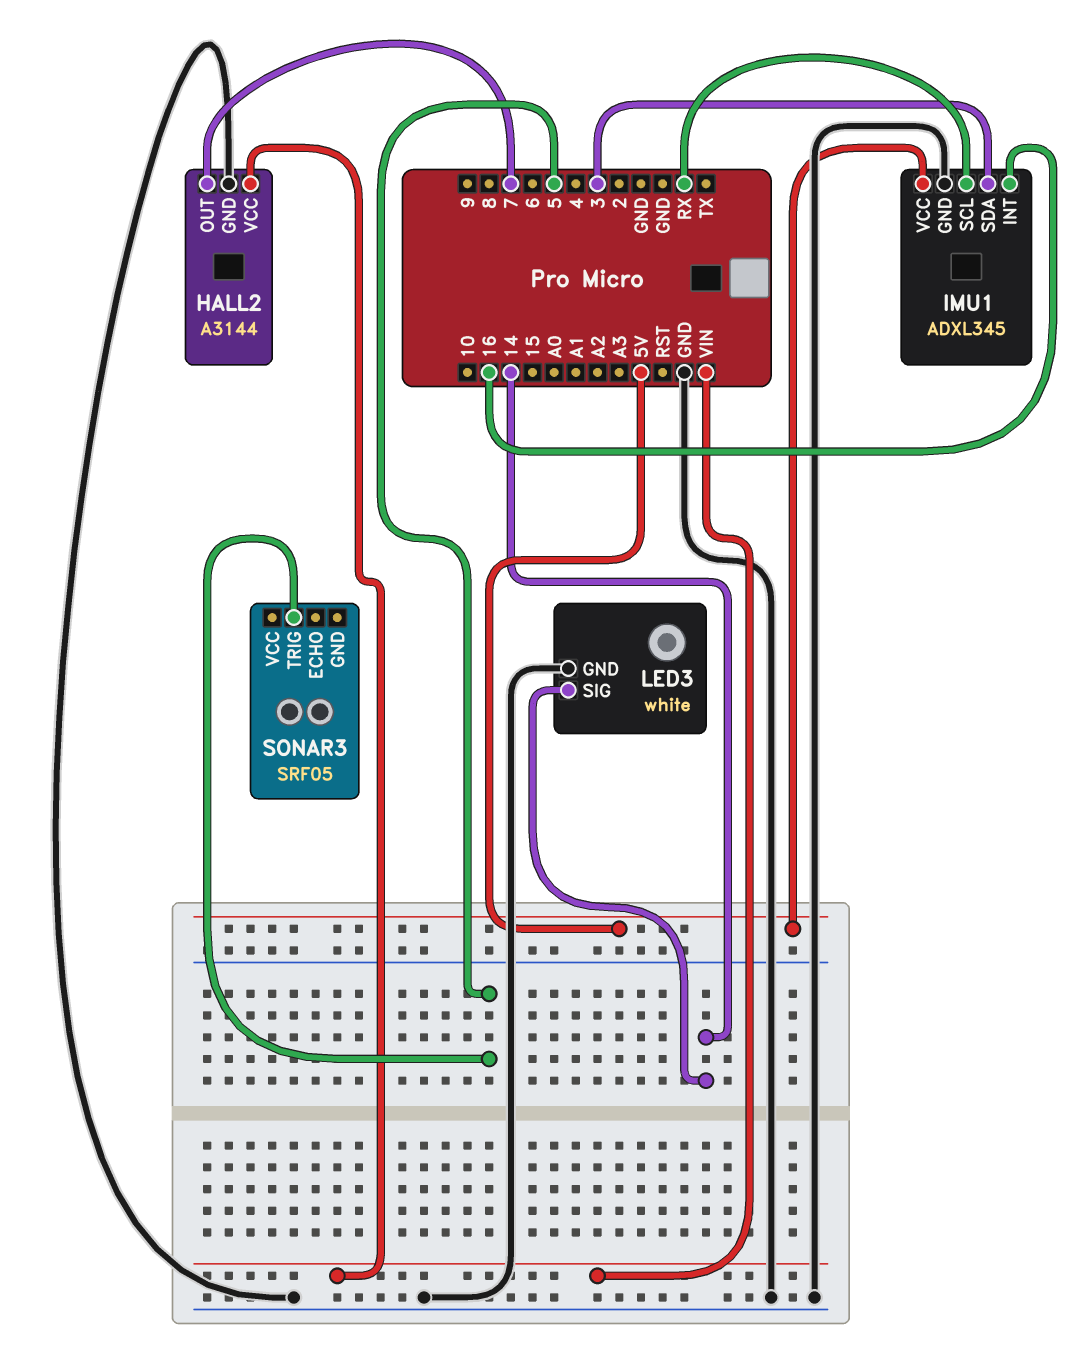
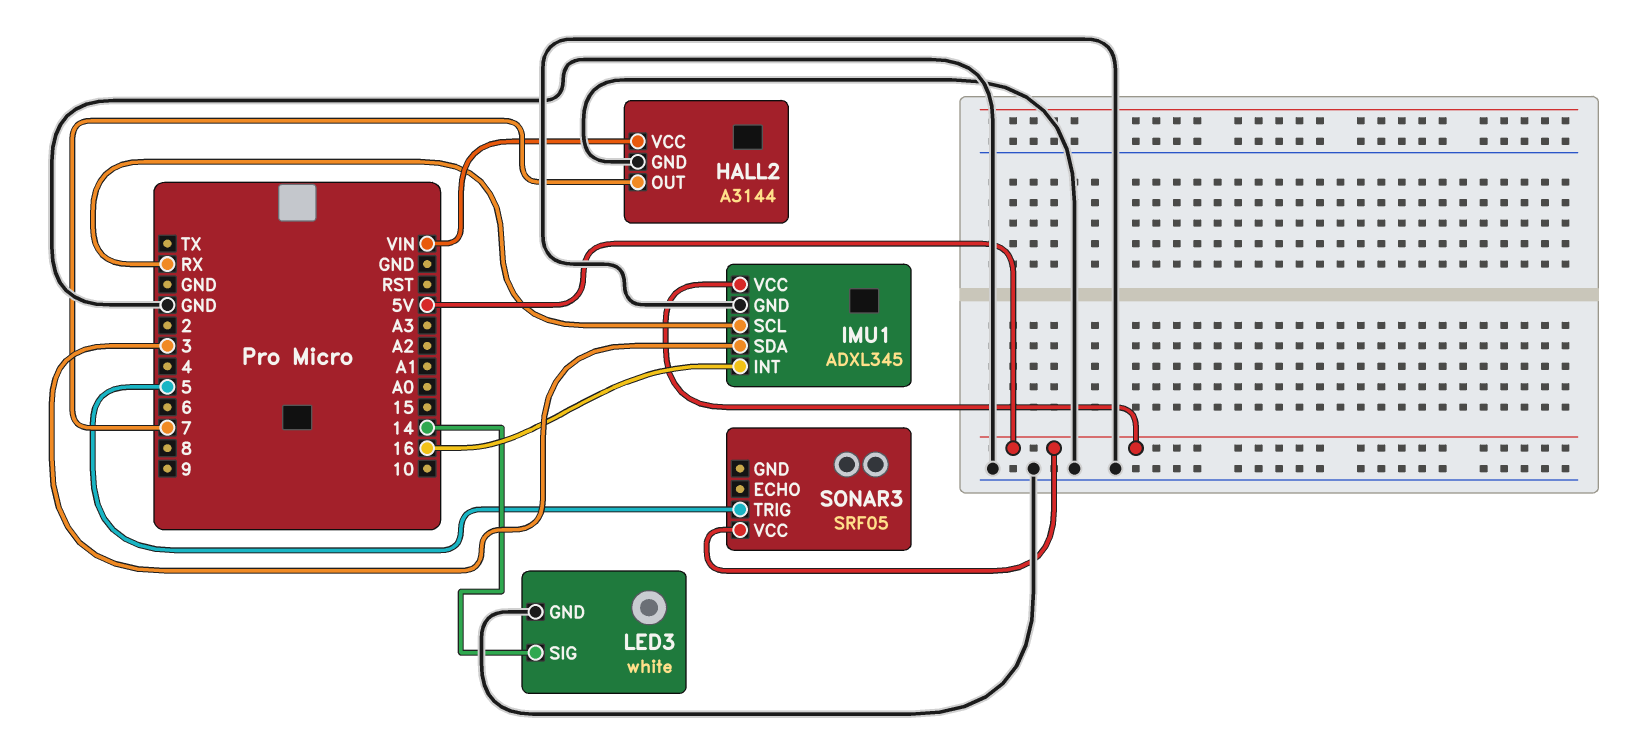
SONAR3 pin VCC: none -> 5V

